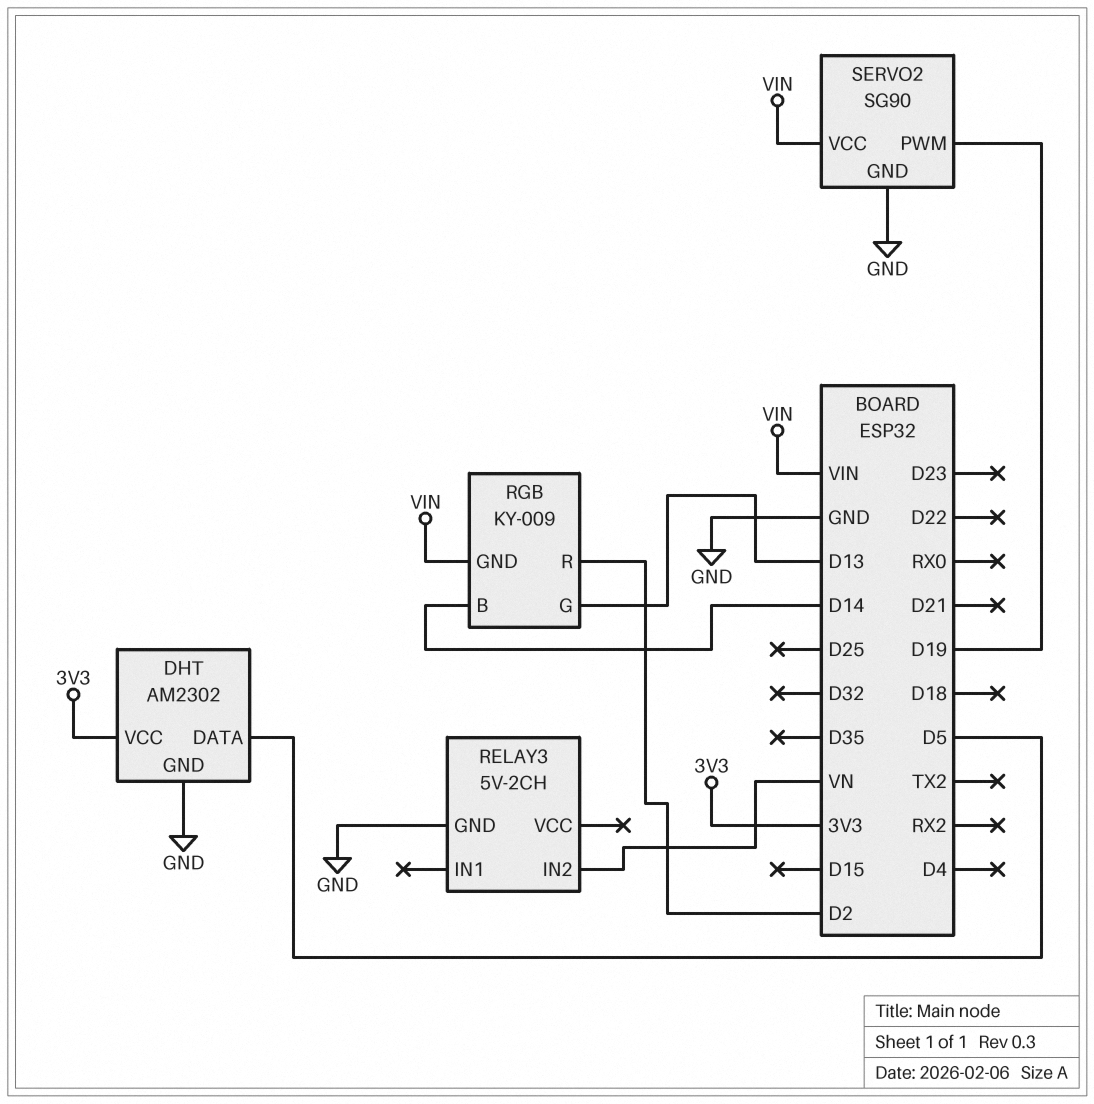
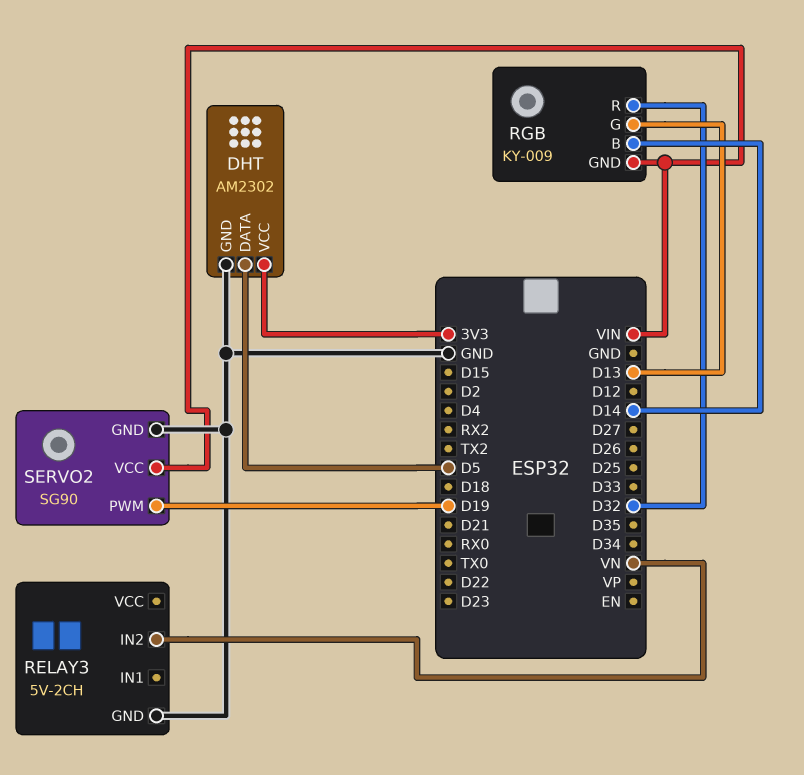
RGB pin R: D2 -> D32

